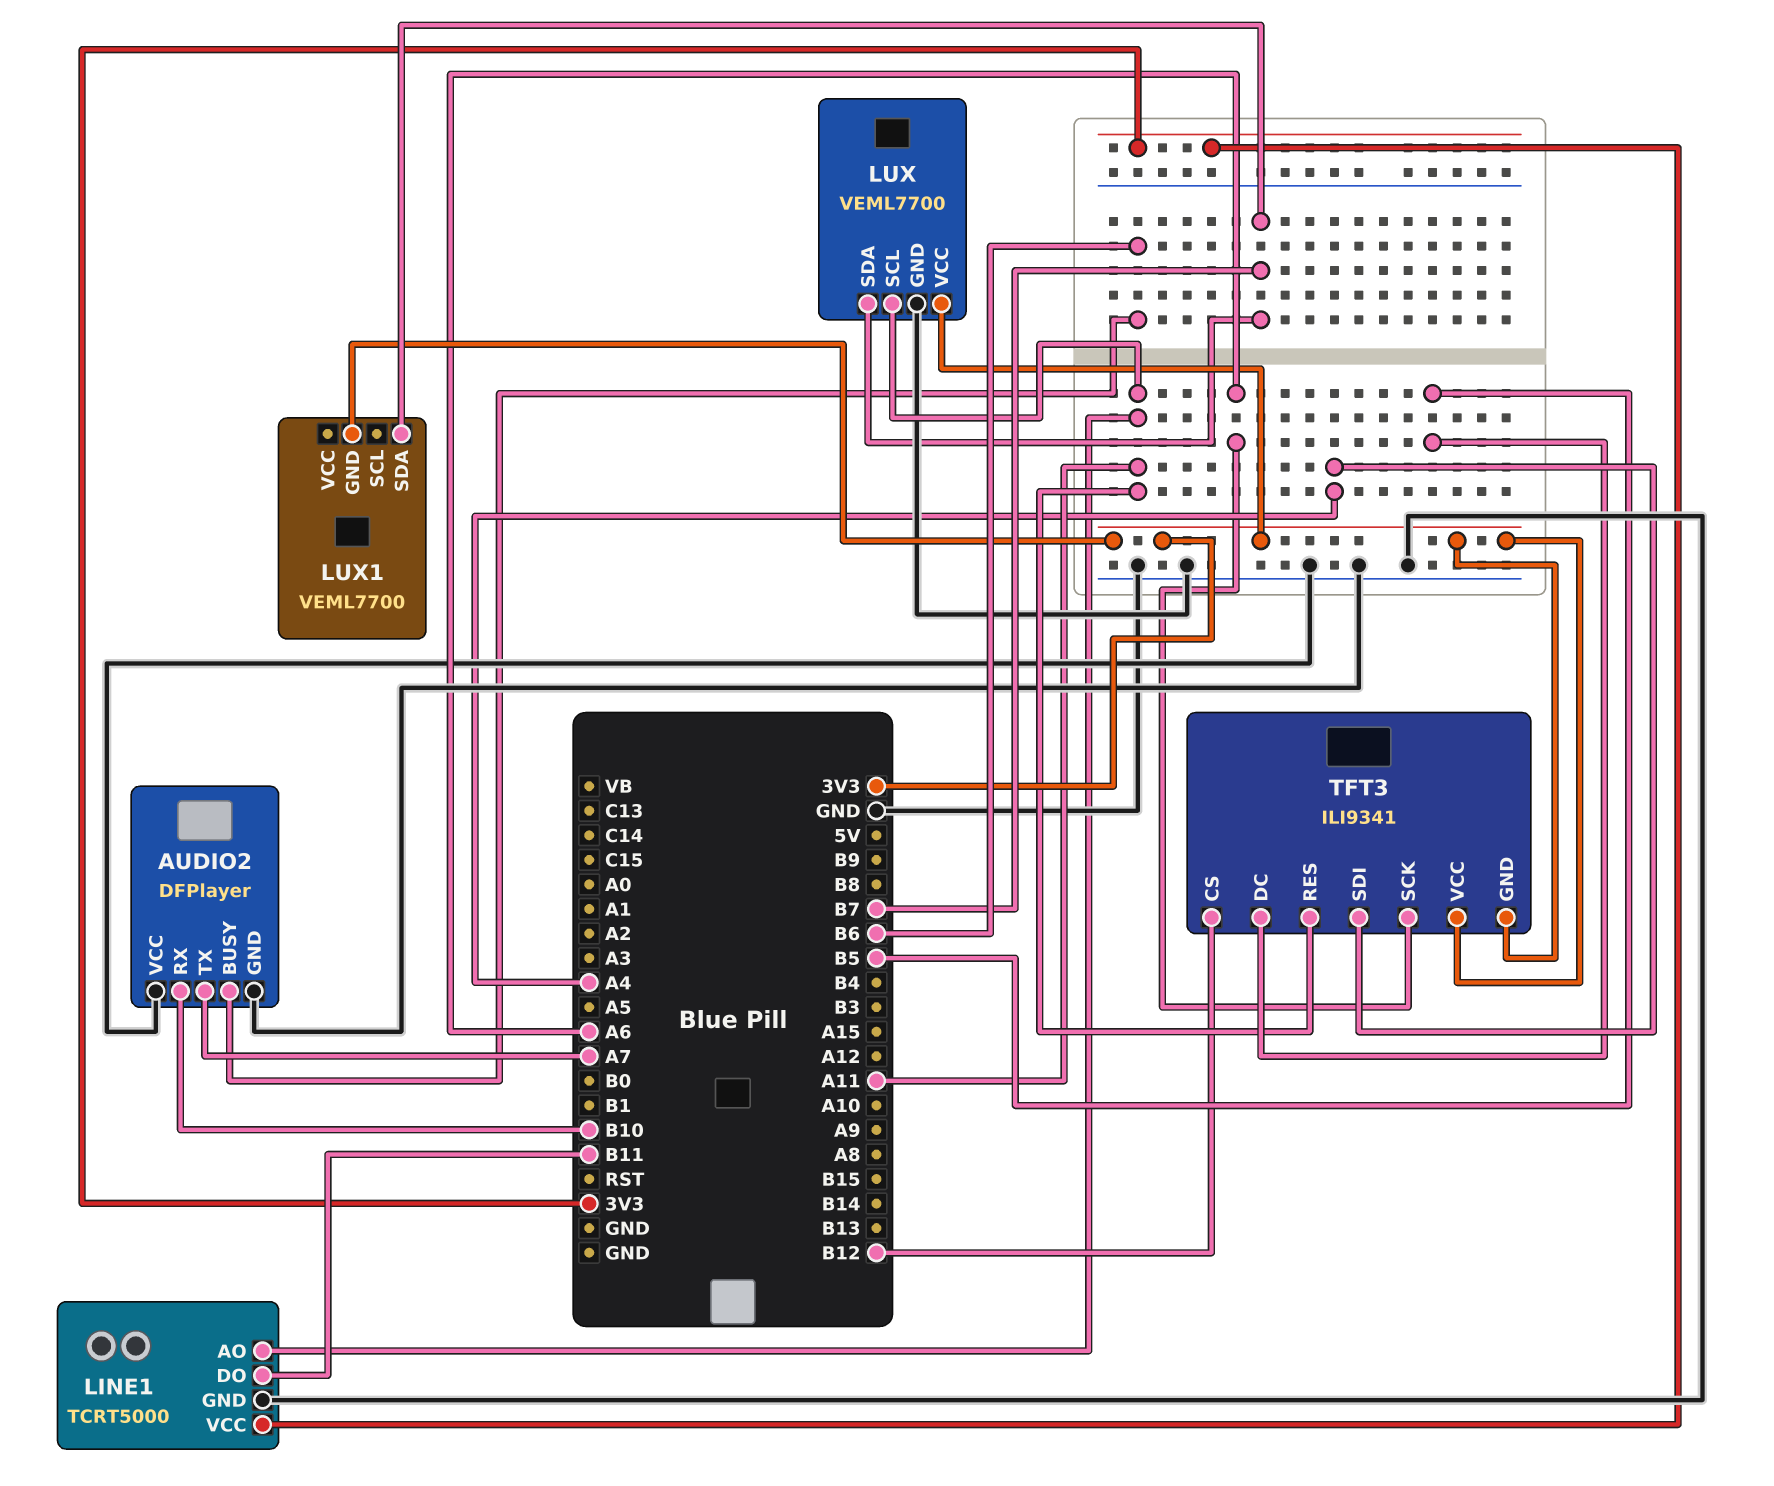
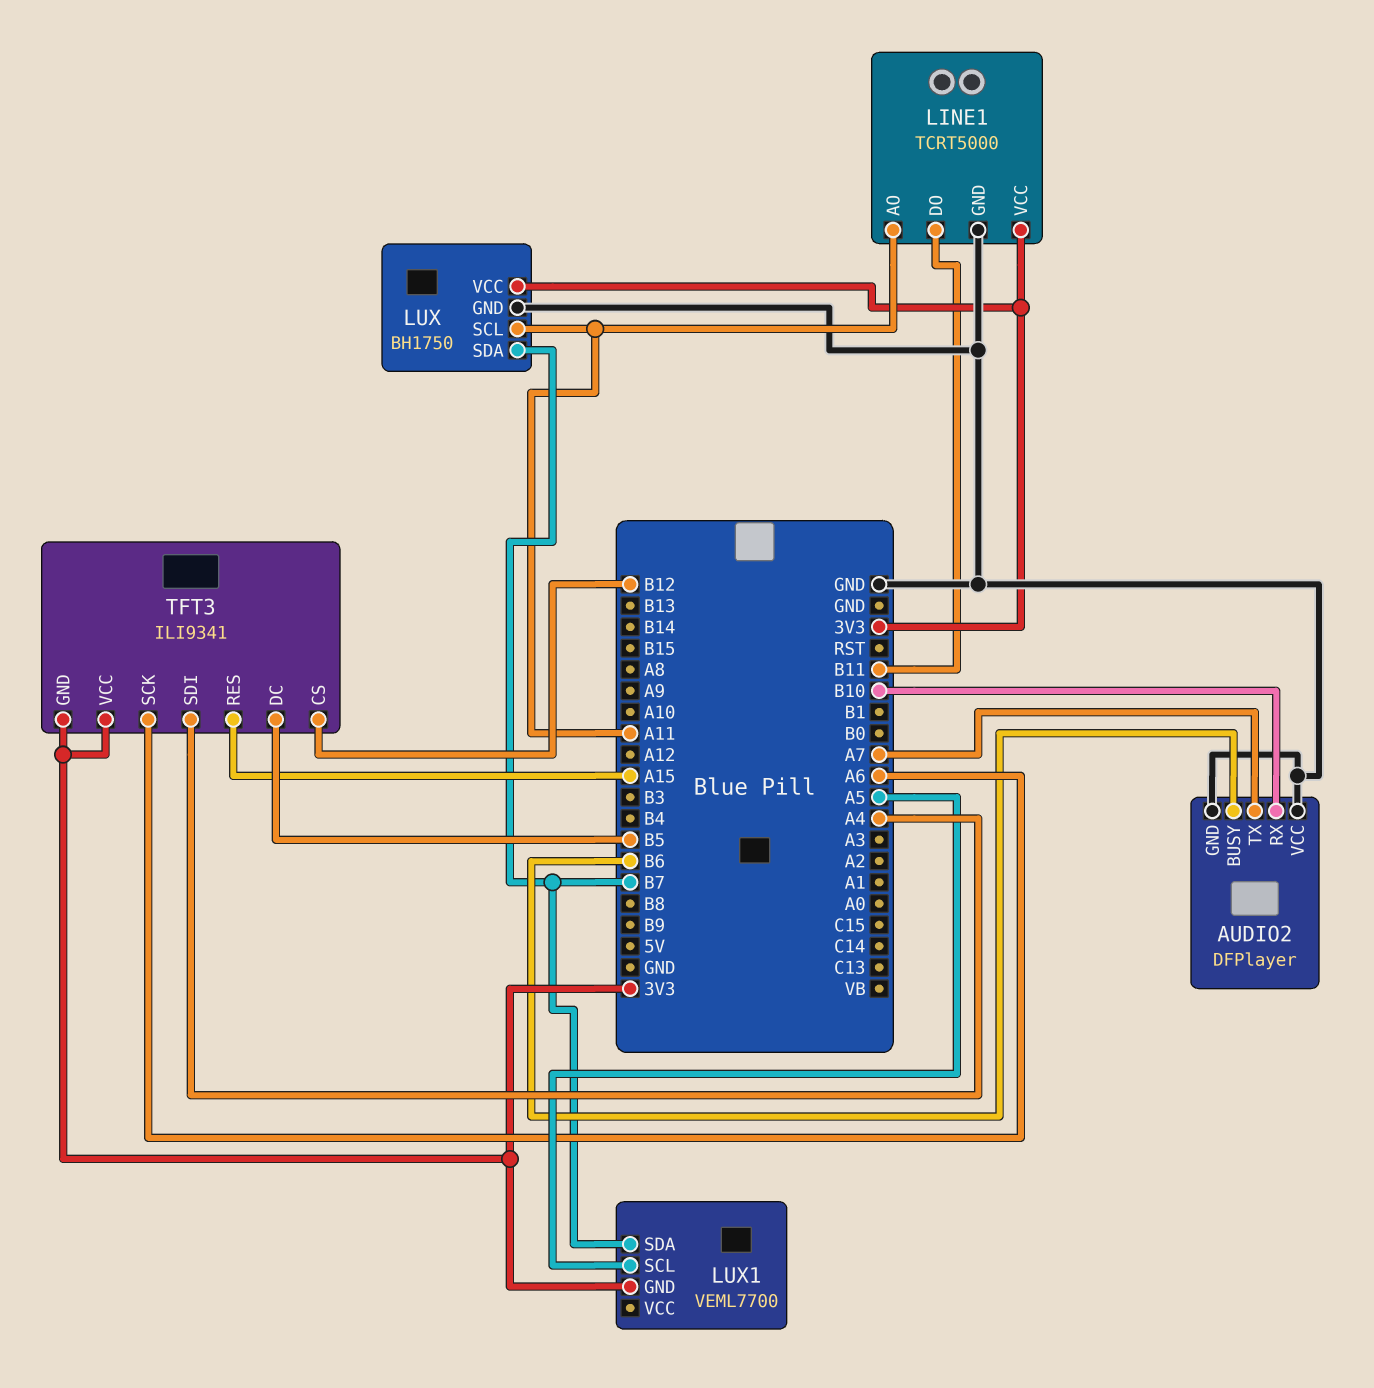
LUX: VEML7700 -> BH1750
LUX1 pin SCL: none -> A5
TFT3 pin RES: A11 -> A15

